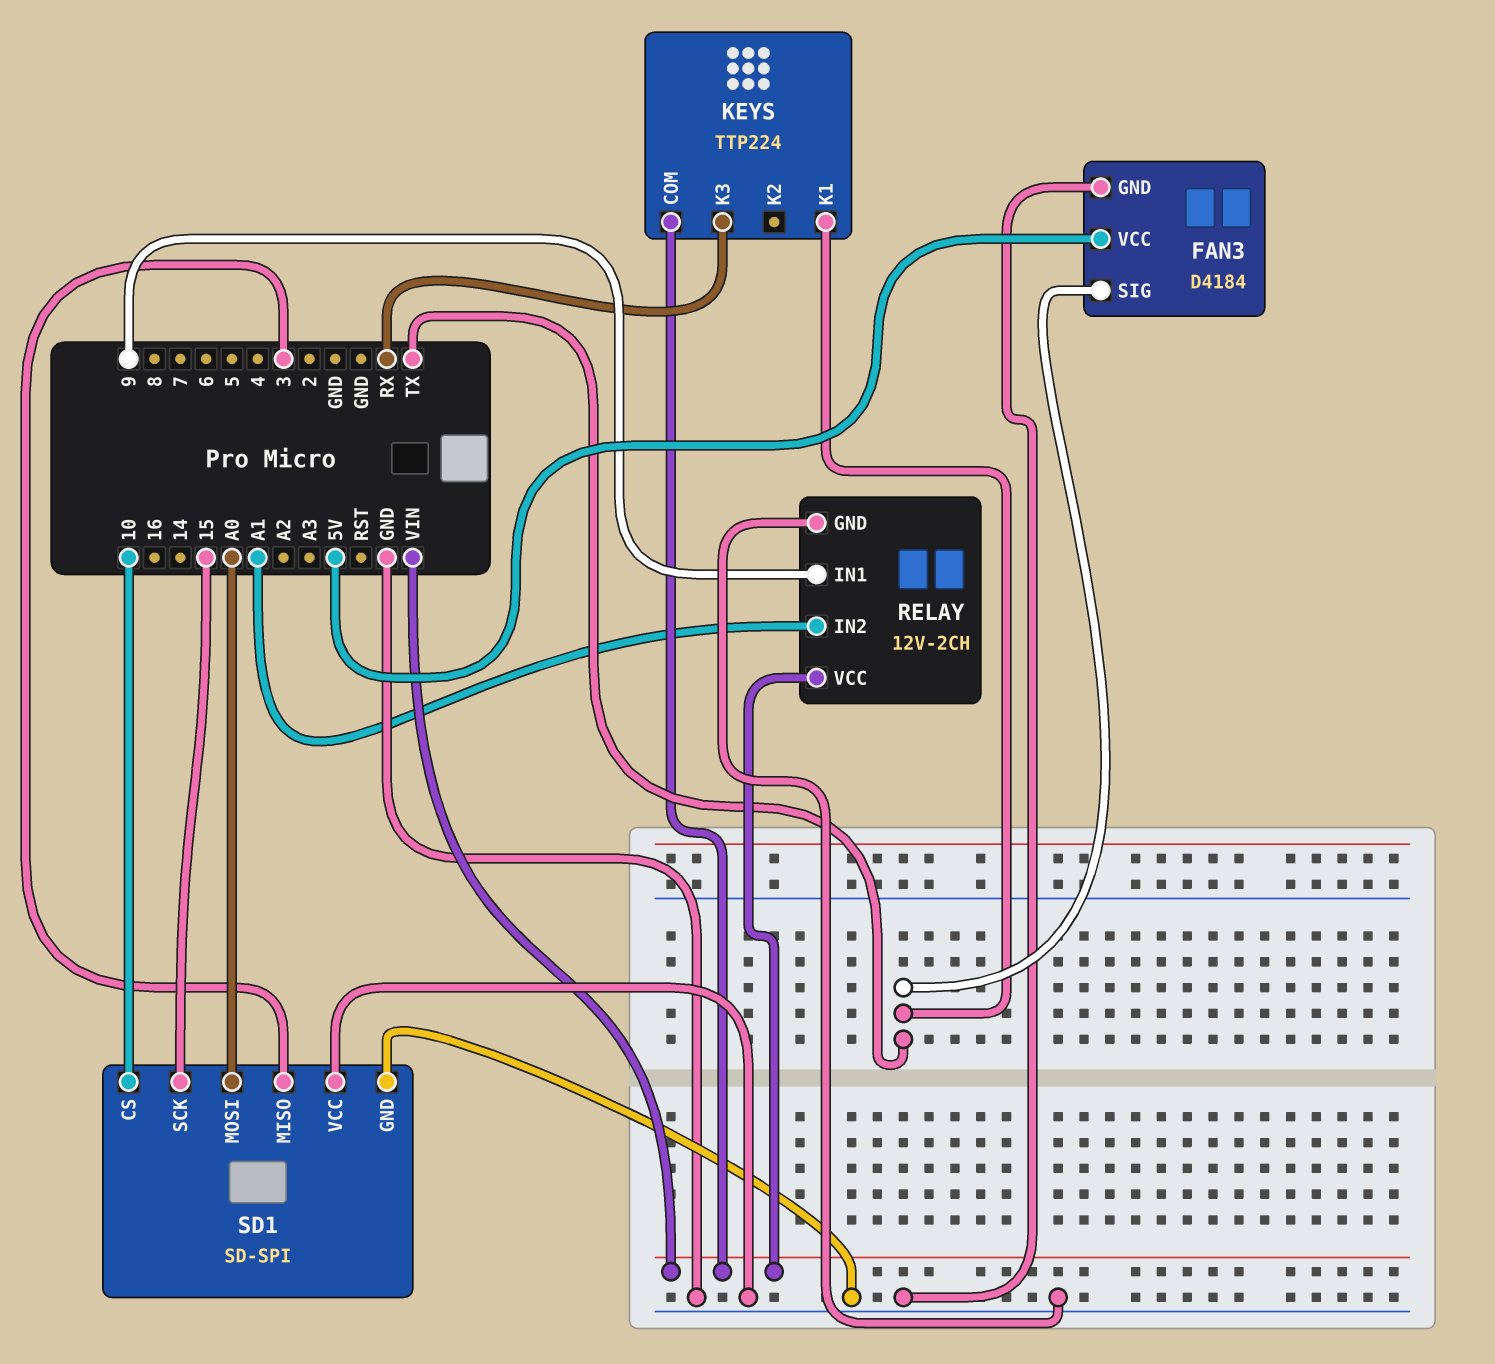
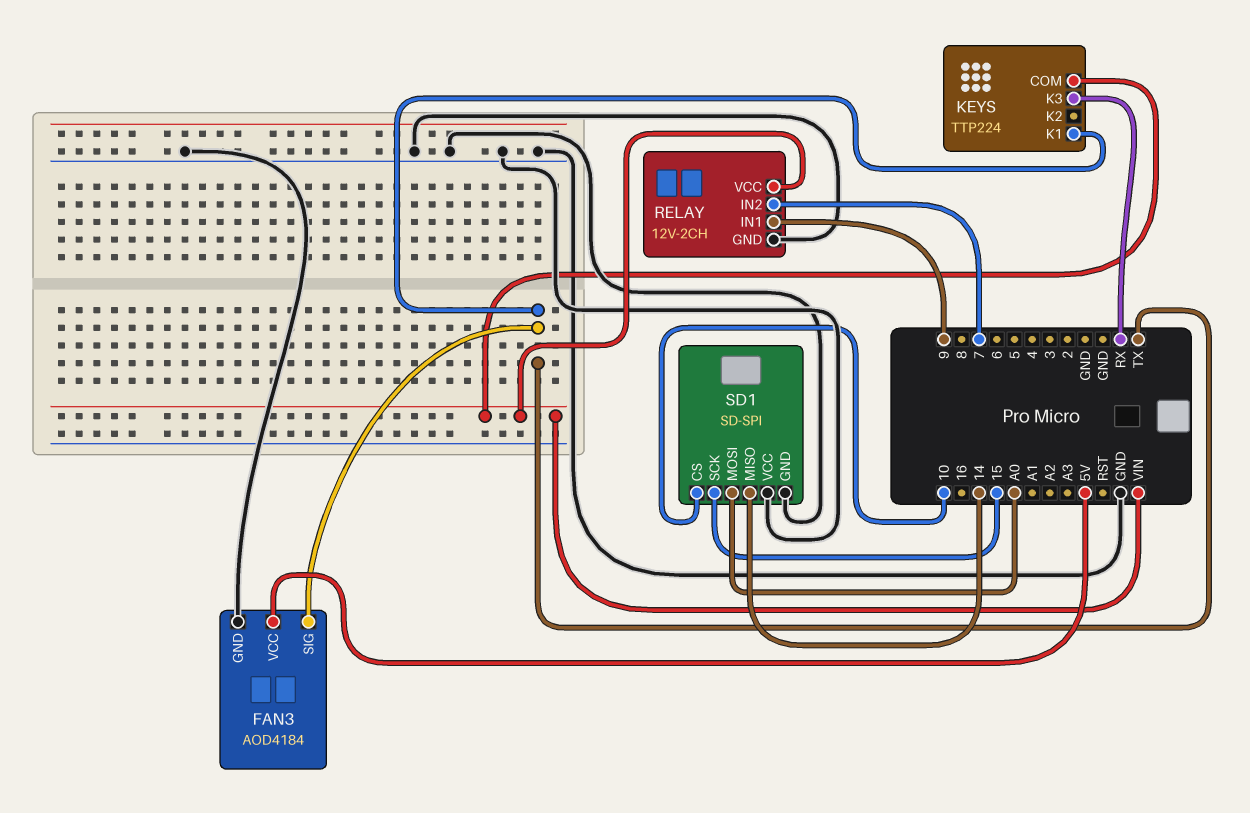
FAN3: D4184 -> AOD4184
RELAY pin IN2: A1 -> 7
SD1 pin MISO: 3 -> 14

